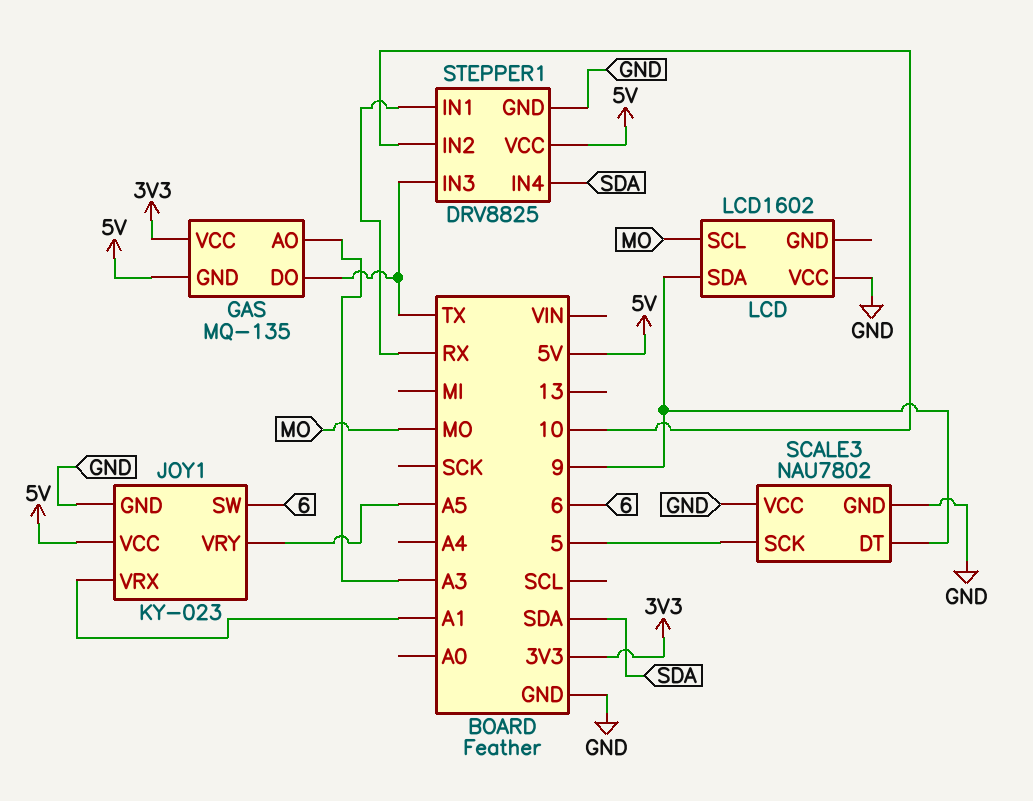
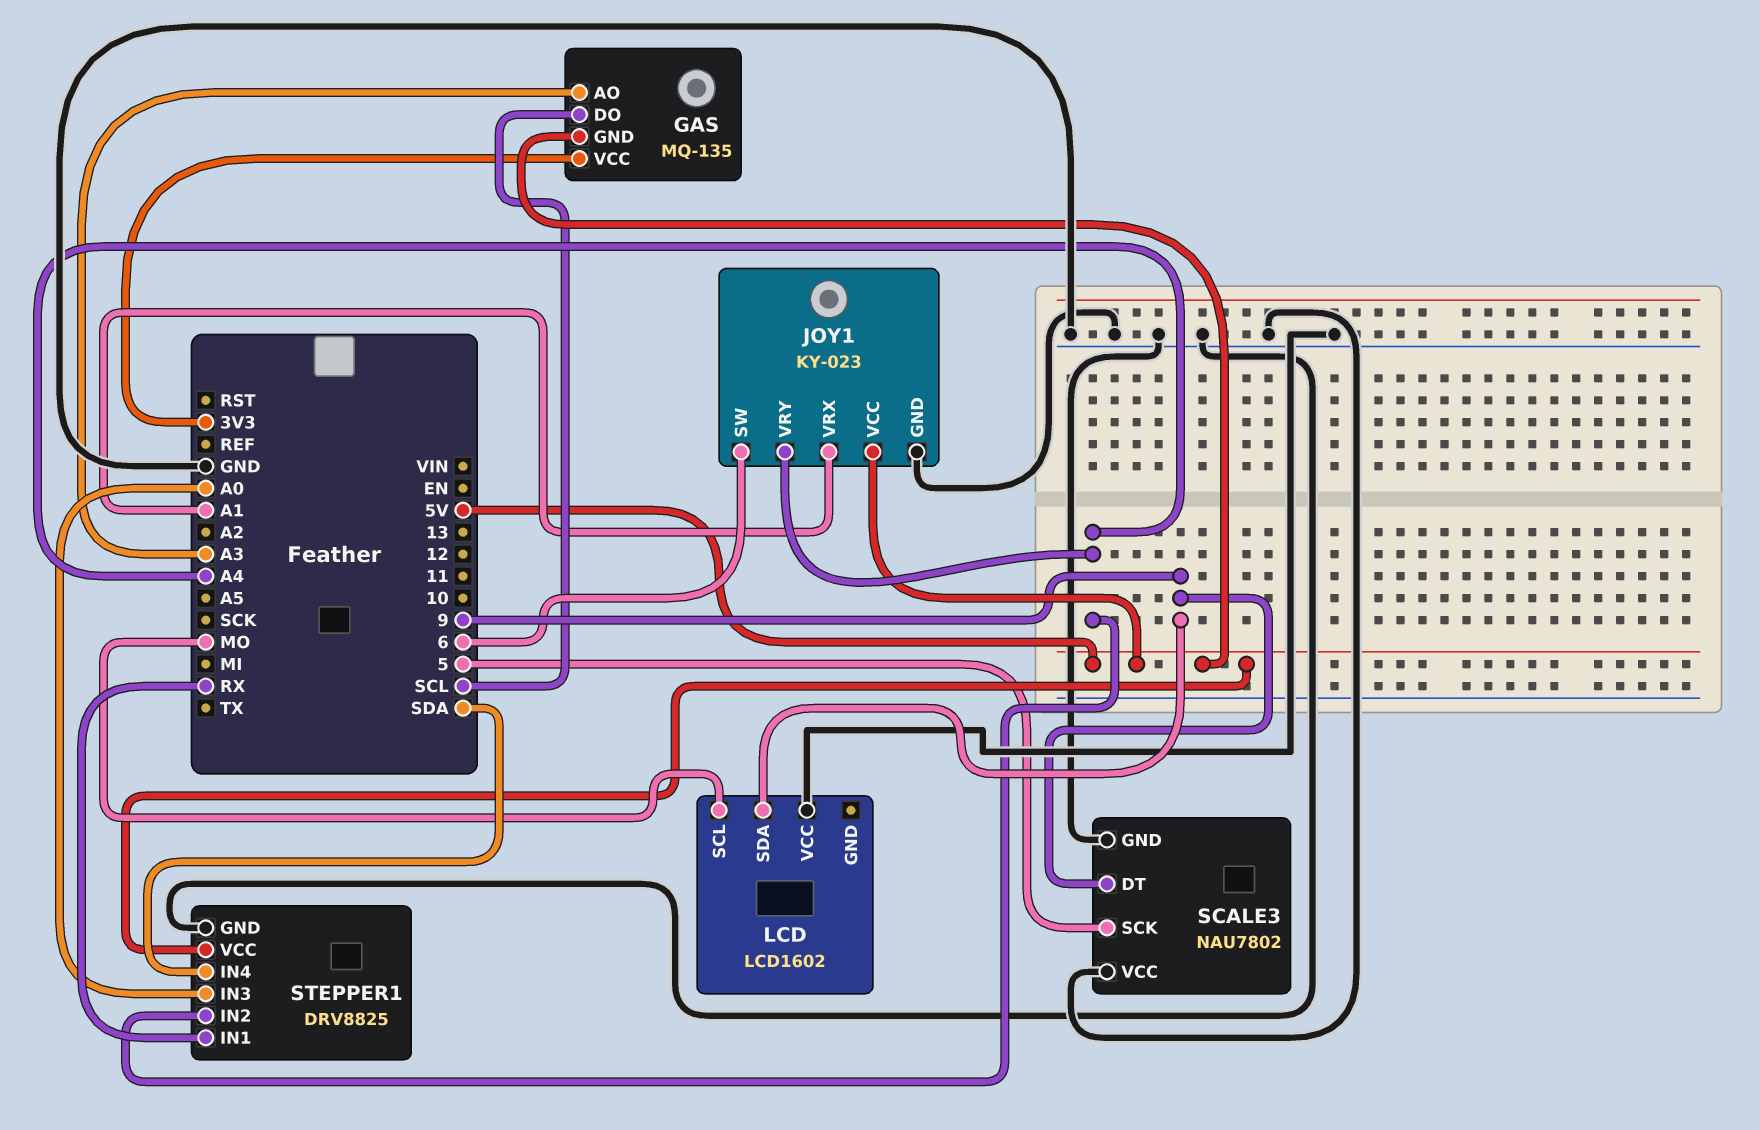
GAS pin DO: TX -> SCL
JOY1 pin VRY: A5 -> A4
STEPPER1 pin IN2: 10 -> A4
STEPPER1 pin IN3: TX -> A0

